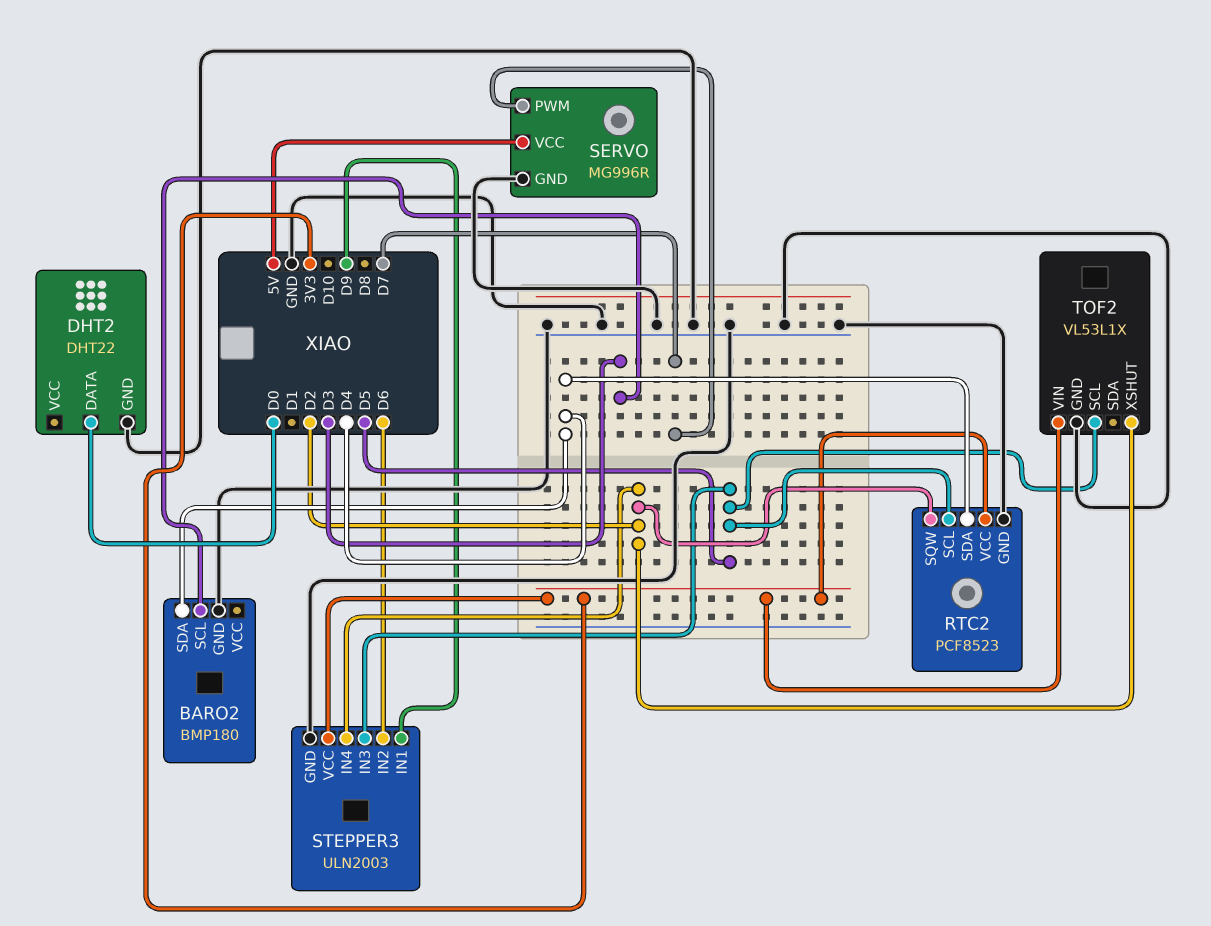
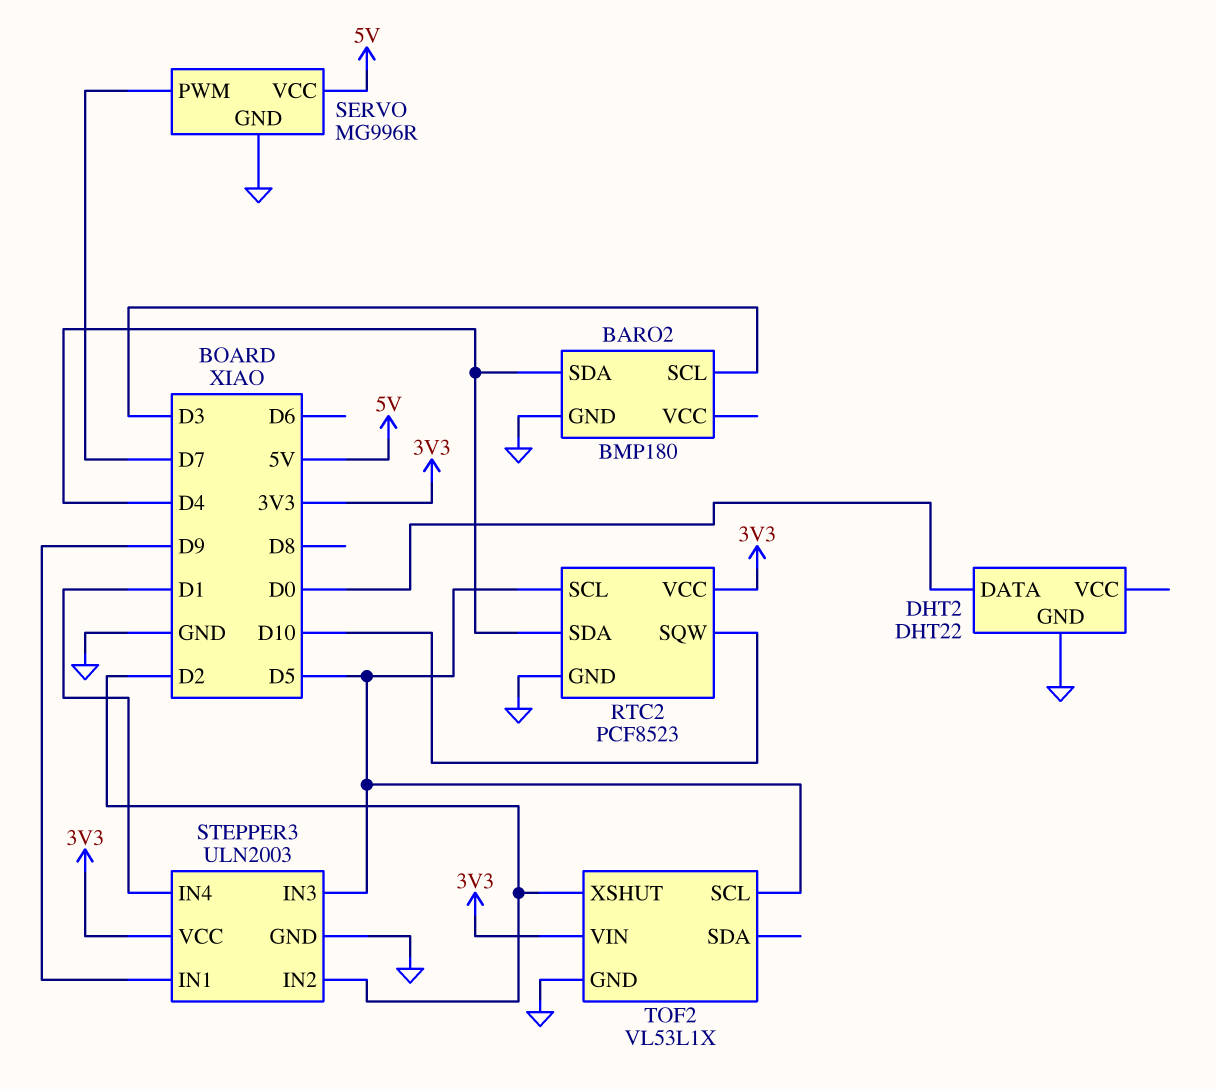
RTC2 pin SQW: D2 -> D10
STEPPER3 pin IN2: D6 -> D2
STEPPER3 pin IN4: D2 -> D1

